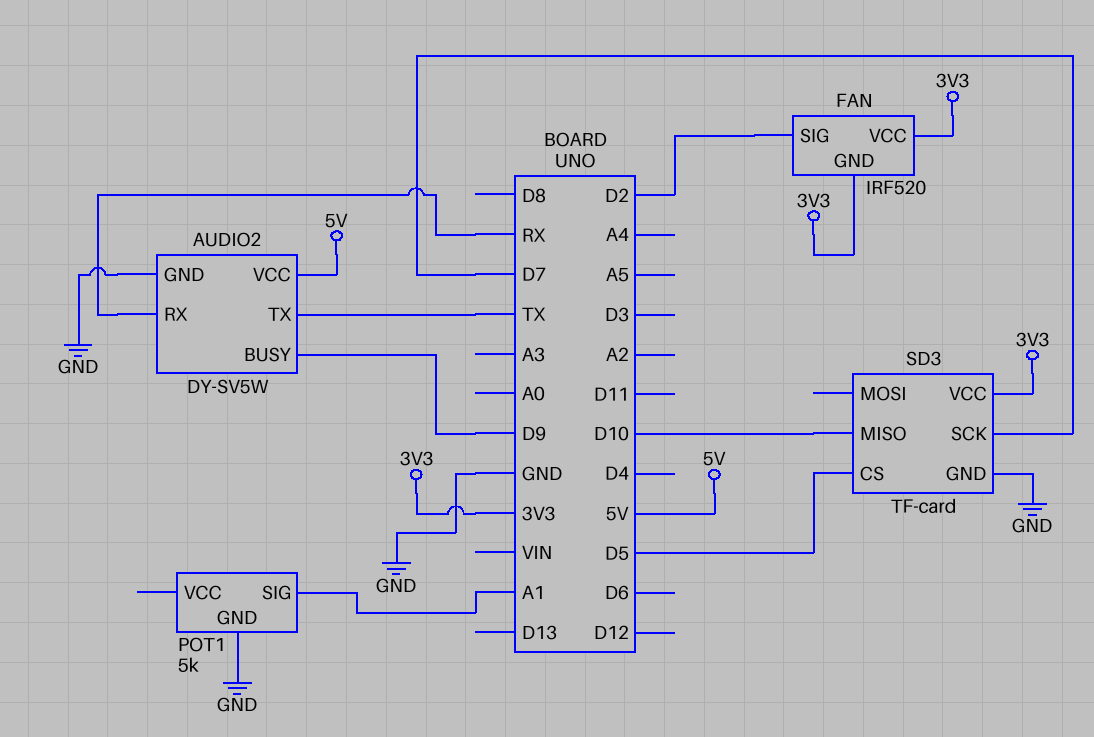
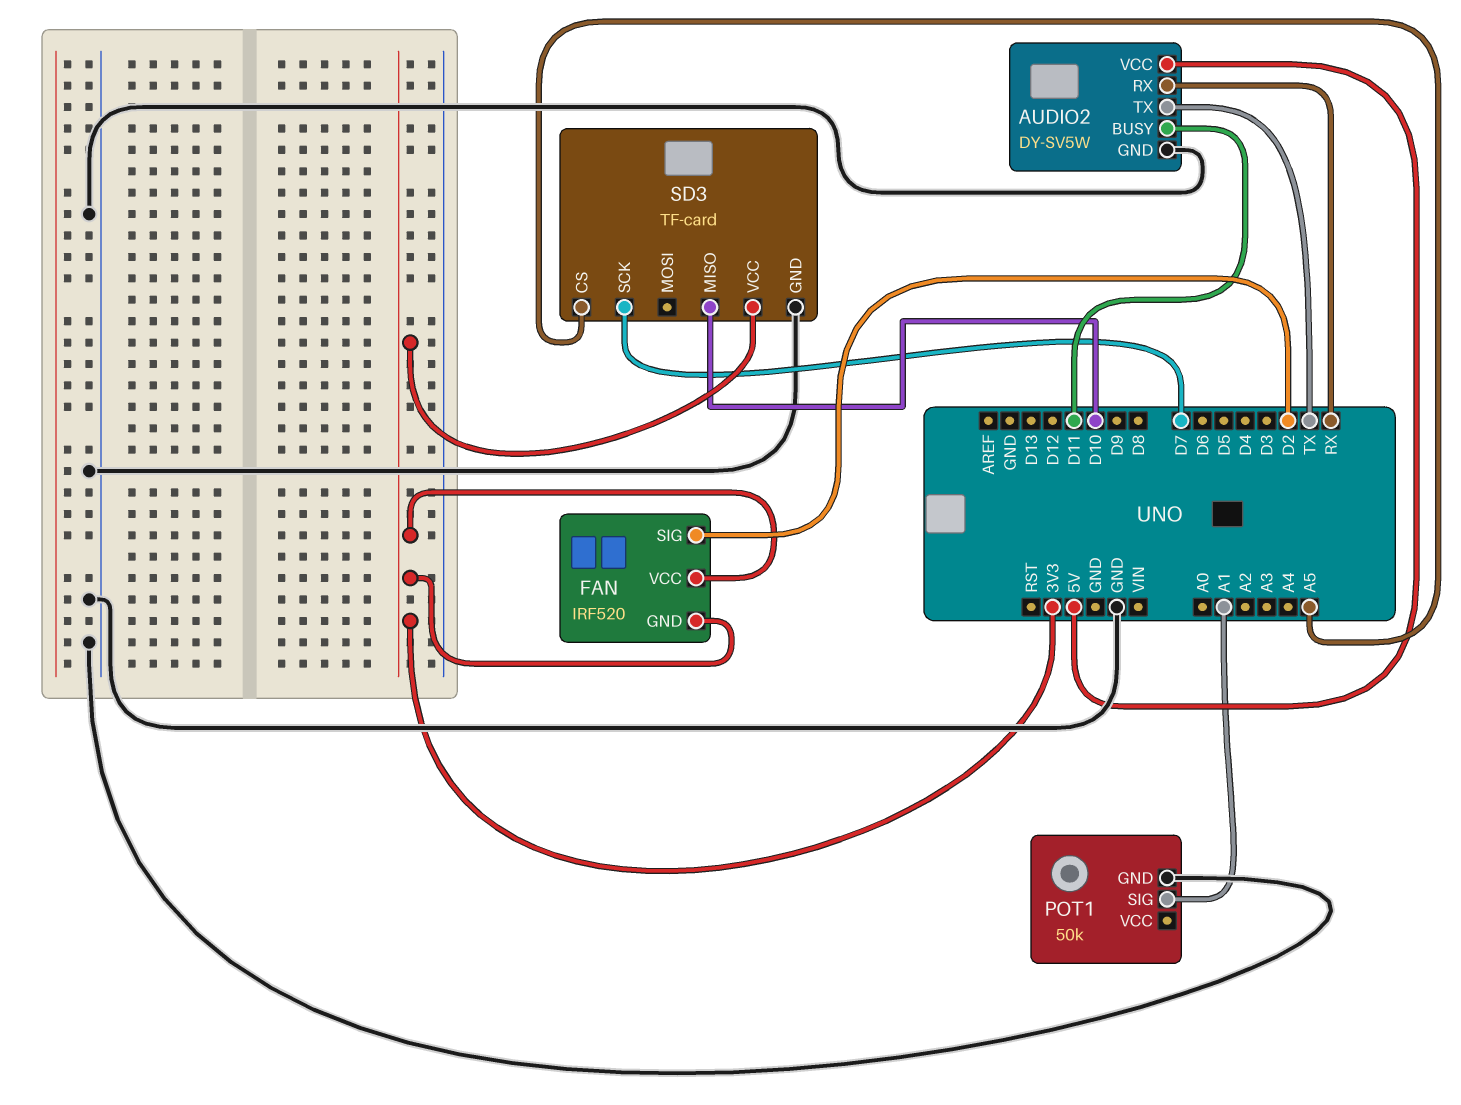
AUDIO2 pin BUSY: D9 -> D11
POT1: 5k -> 50k
SD3 pin CS: D5 -> A5

